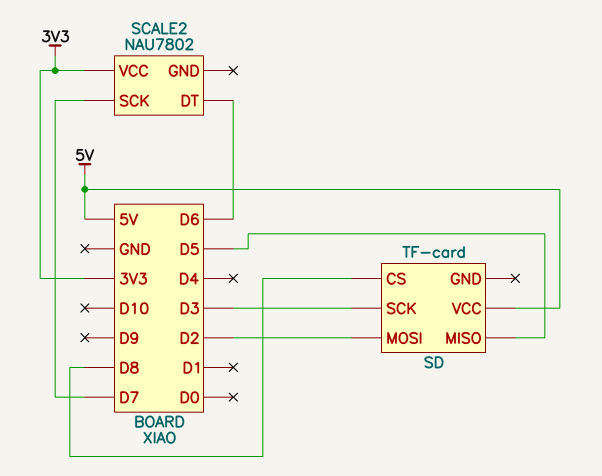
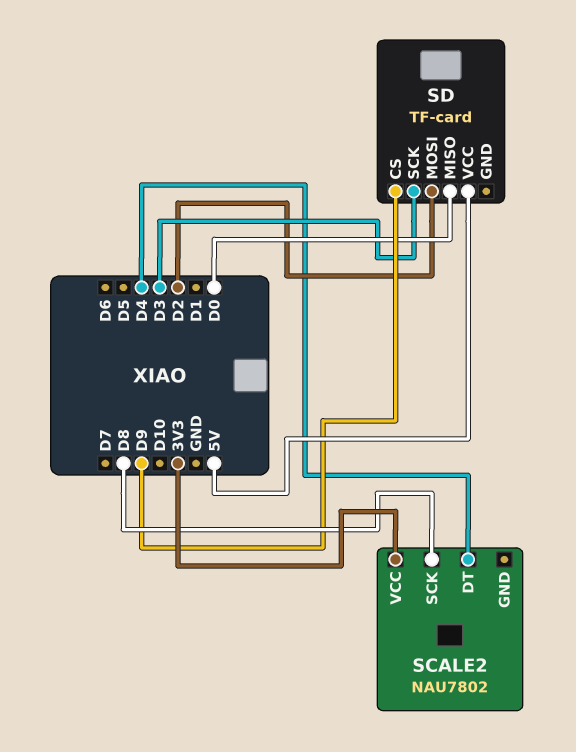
SCALE2 pin DT: D6 -> D4
SCALE2 pin SCK: D7 -> D8
SD pin CS: D8 -> D9
SD pin MISO: D5 -> D0

